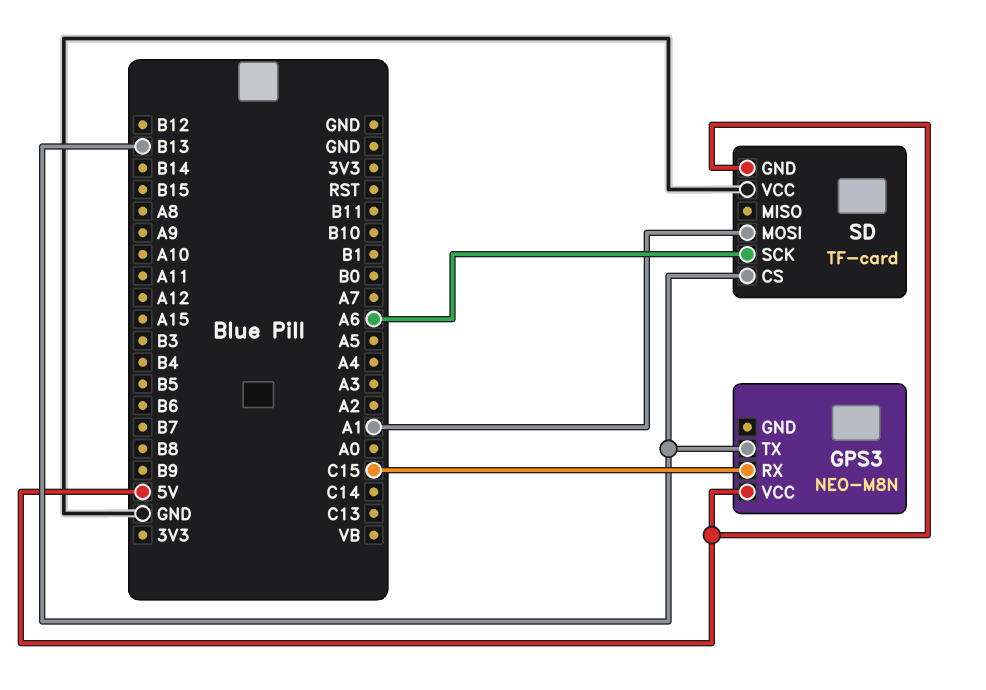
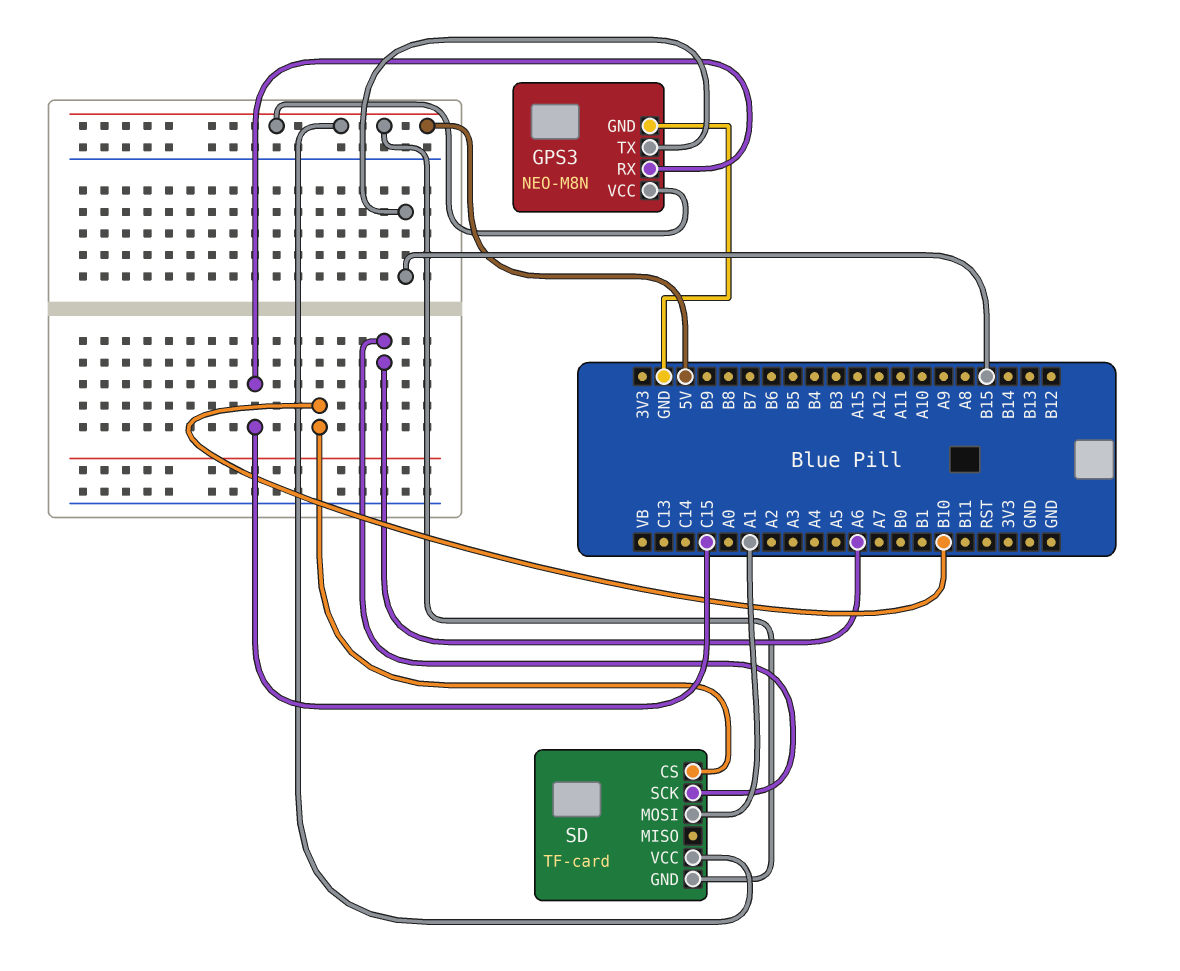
GPS3 pin GND: none -> GND
GPS3 pin TX: B13 -> B15
SD pin CS: B13 -> B10
SD pin VCC: GND -> 5V

